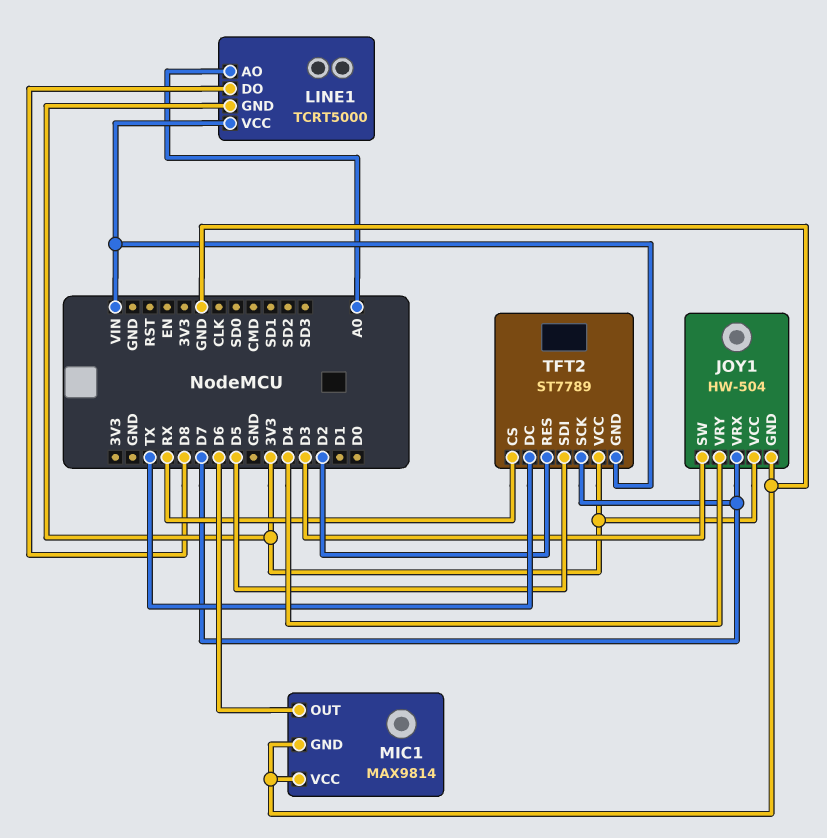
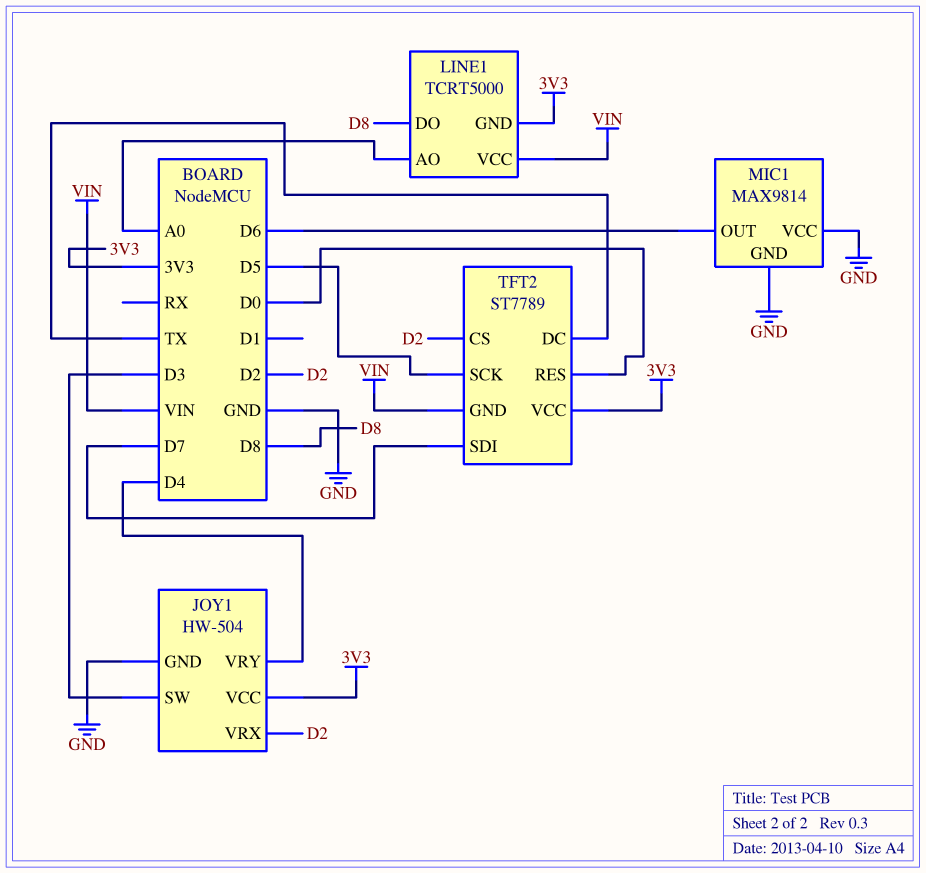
JOY1 pin VRX: D7 -> D2
TFT2 pin CS: RX -> D2
TFT2 pin RES: D2 -> D0
TFT2 pin SCK: D7 -> D5
TFT2 pin SDI: D5 -> D7

